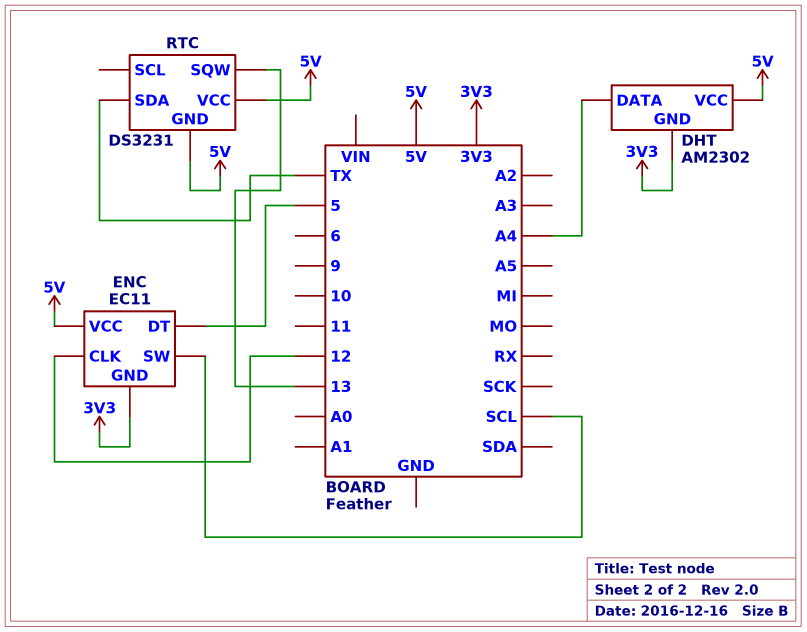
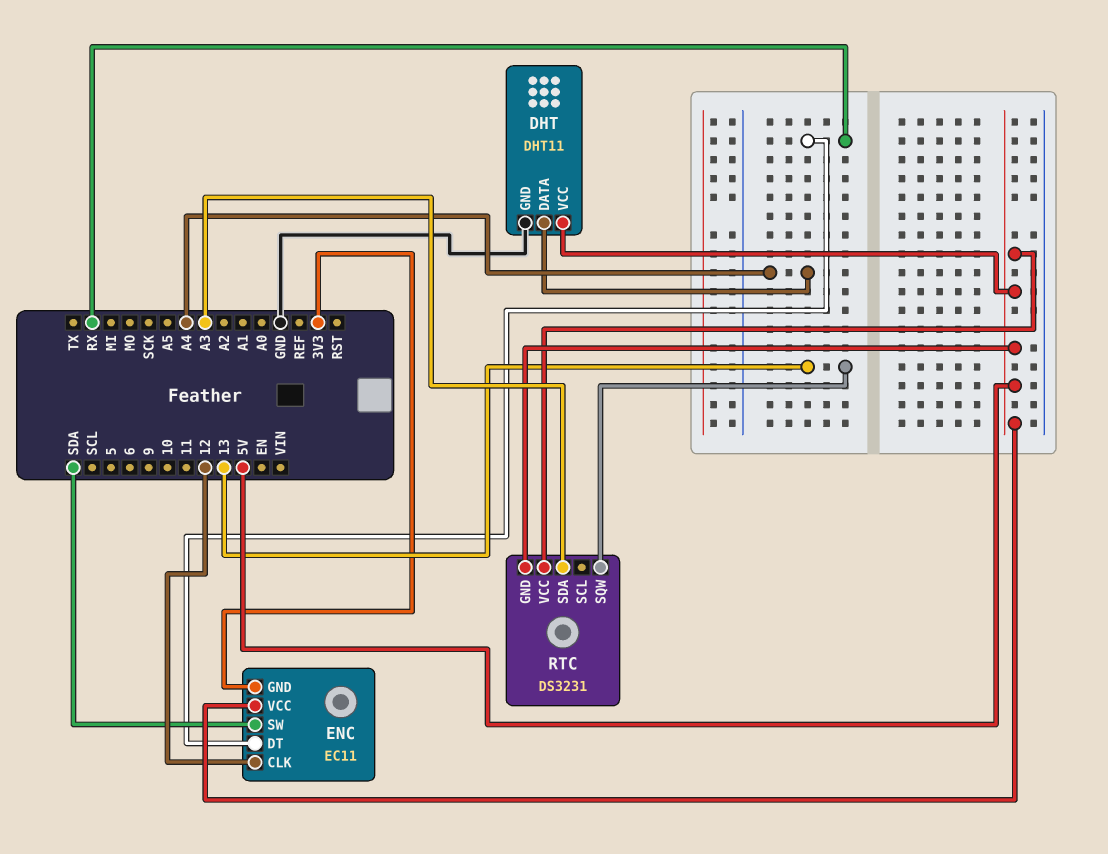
DHT: AM2302 -> DHT11
DHT pin GND: 3V3 -> GND
ENC pin DT: 5 -> RX
ENC pin SW: SCL -> SDA
RTC pin SDA: TX -> A3

